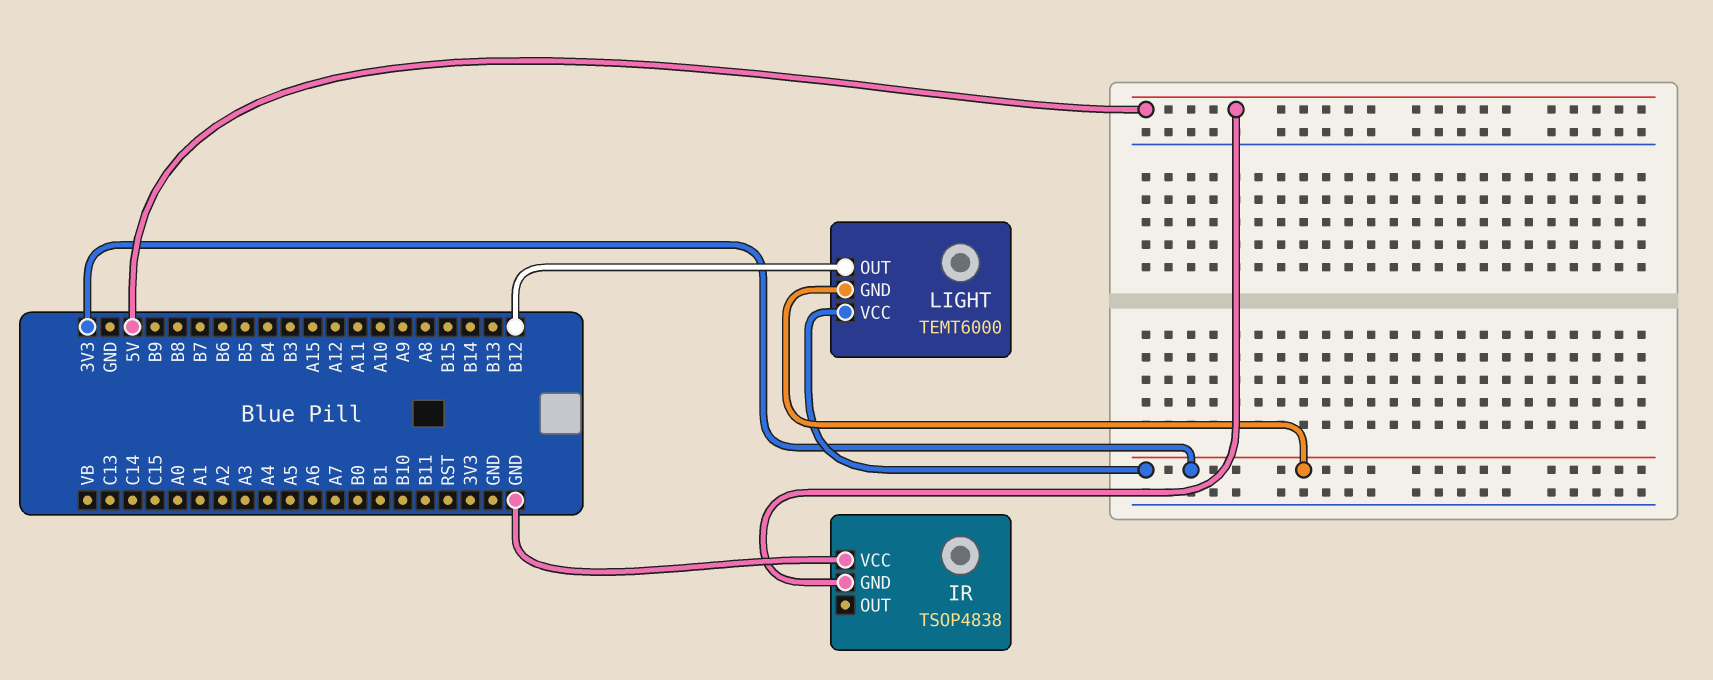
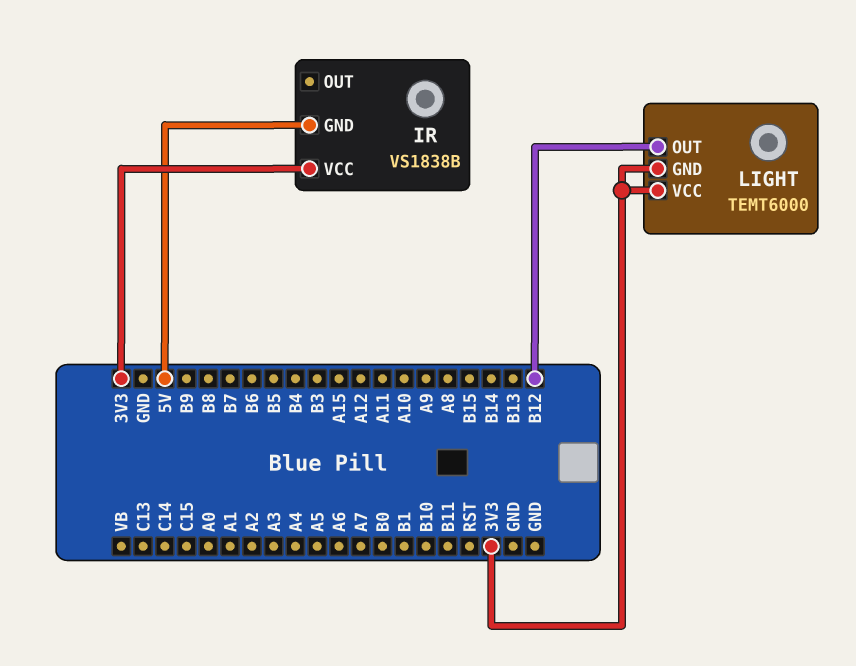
IR: TSOP4838 -> VS1838B
IR pin VCC: GND -> 3V3

